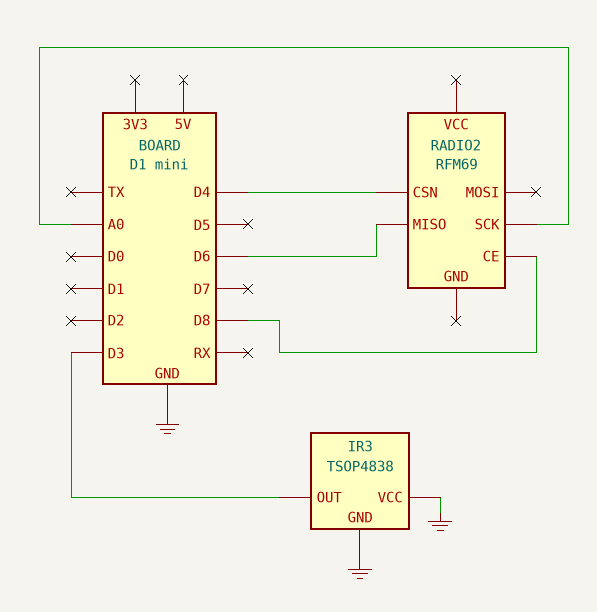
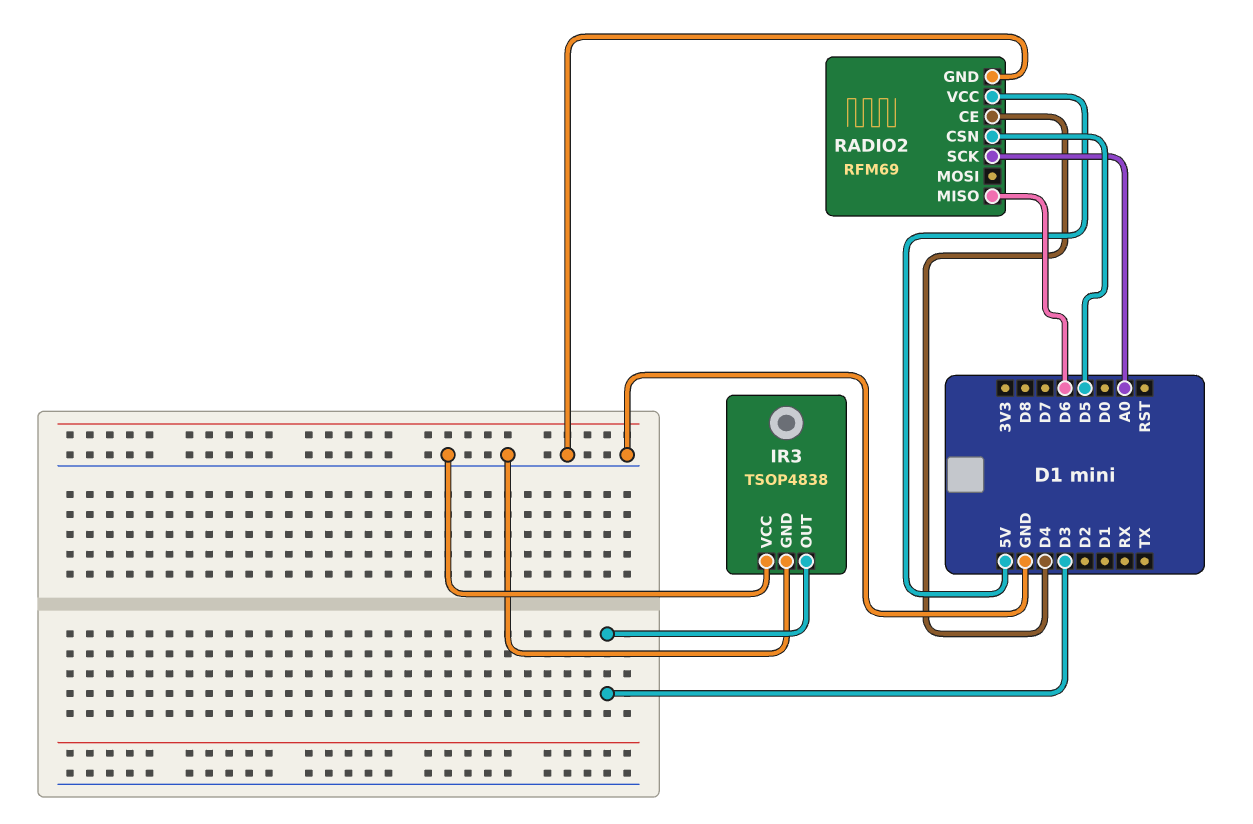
RADIO2 pin CE: D8 -> D4
RADIO2 pin CSN: D4 -> D5
RADIO2 pin GND: none -> GND
RADIO2 pin VCC: none -> 5V

